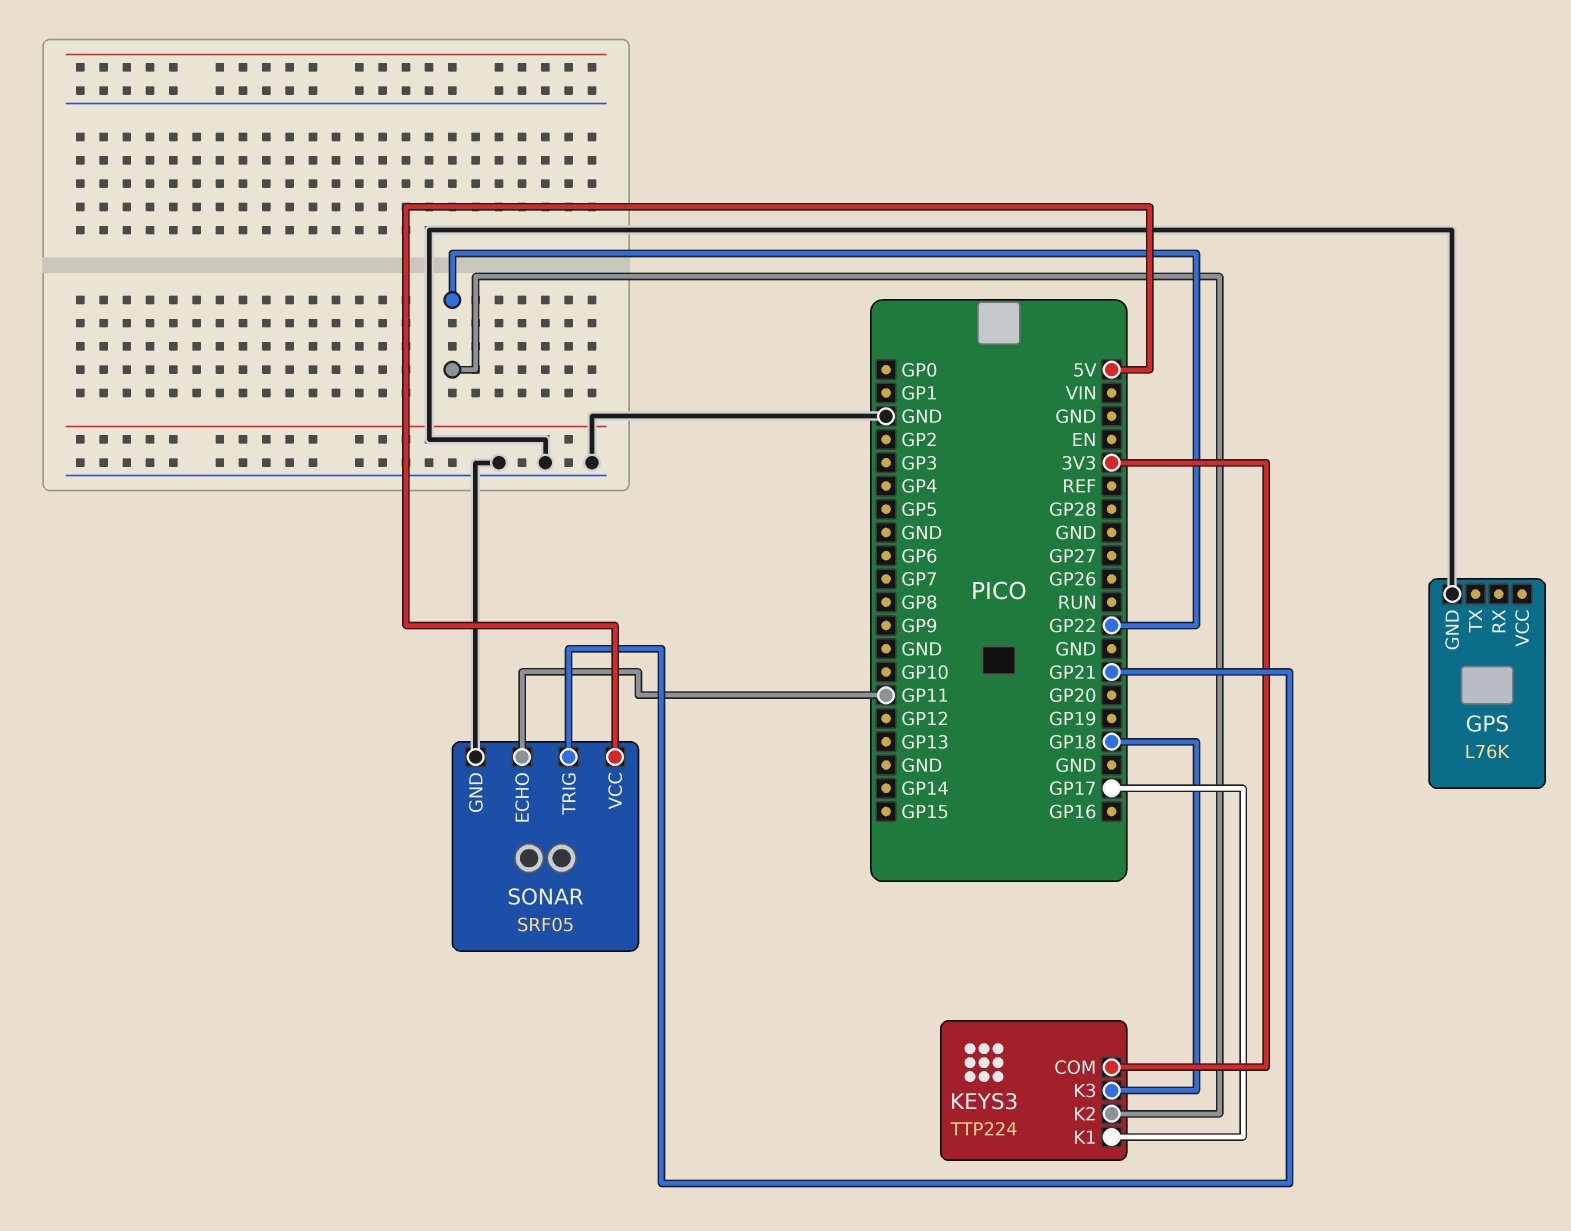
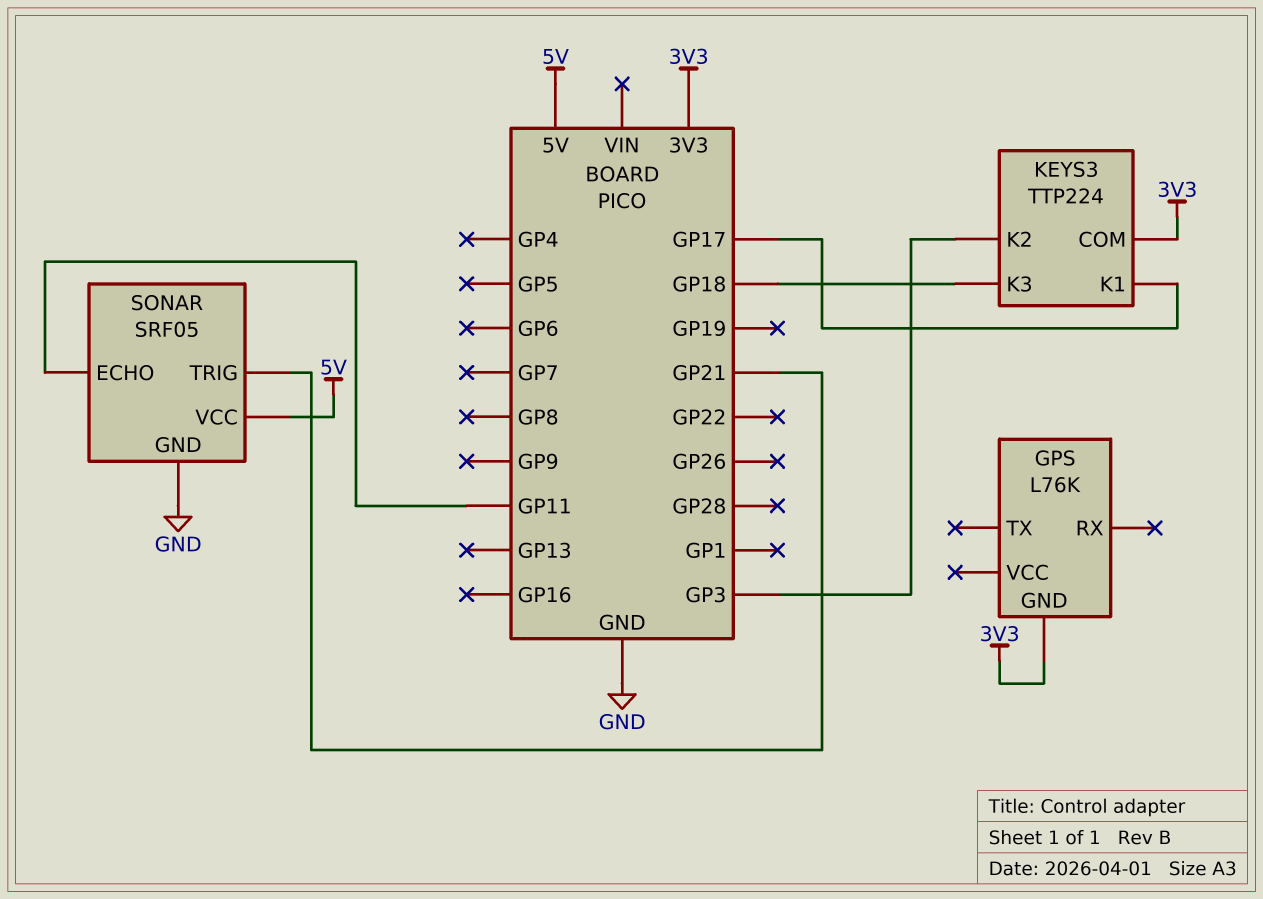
GPS pin GND: GND -> 3V3
KEYS3 pin K2: GP22 -> GP3

